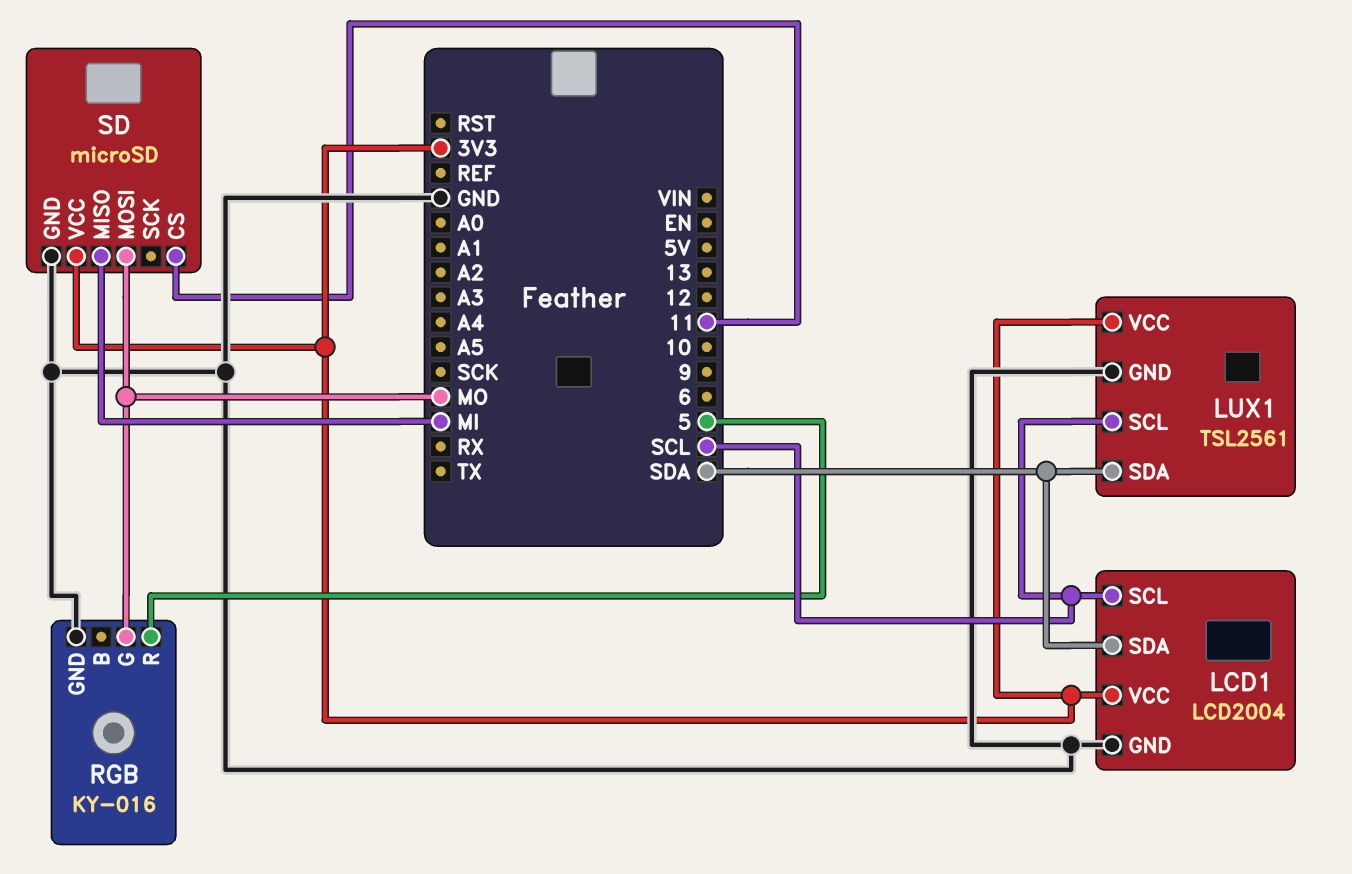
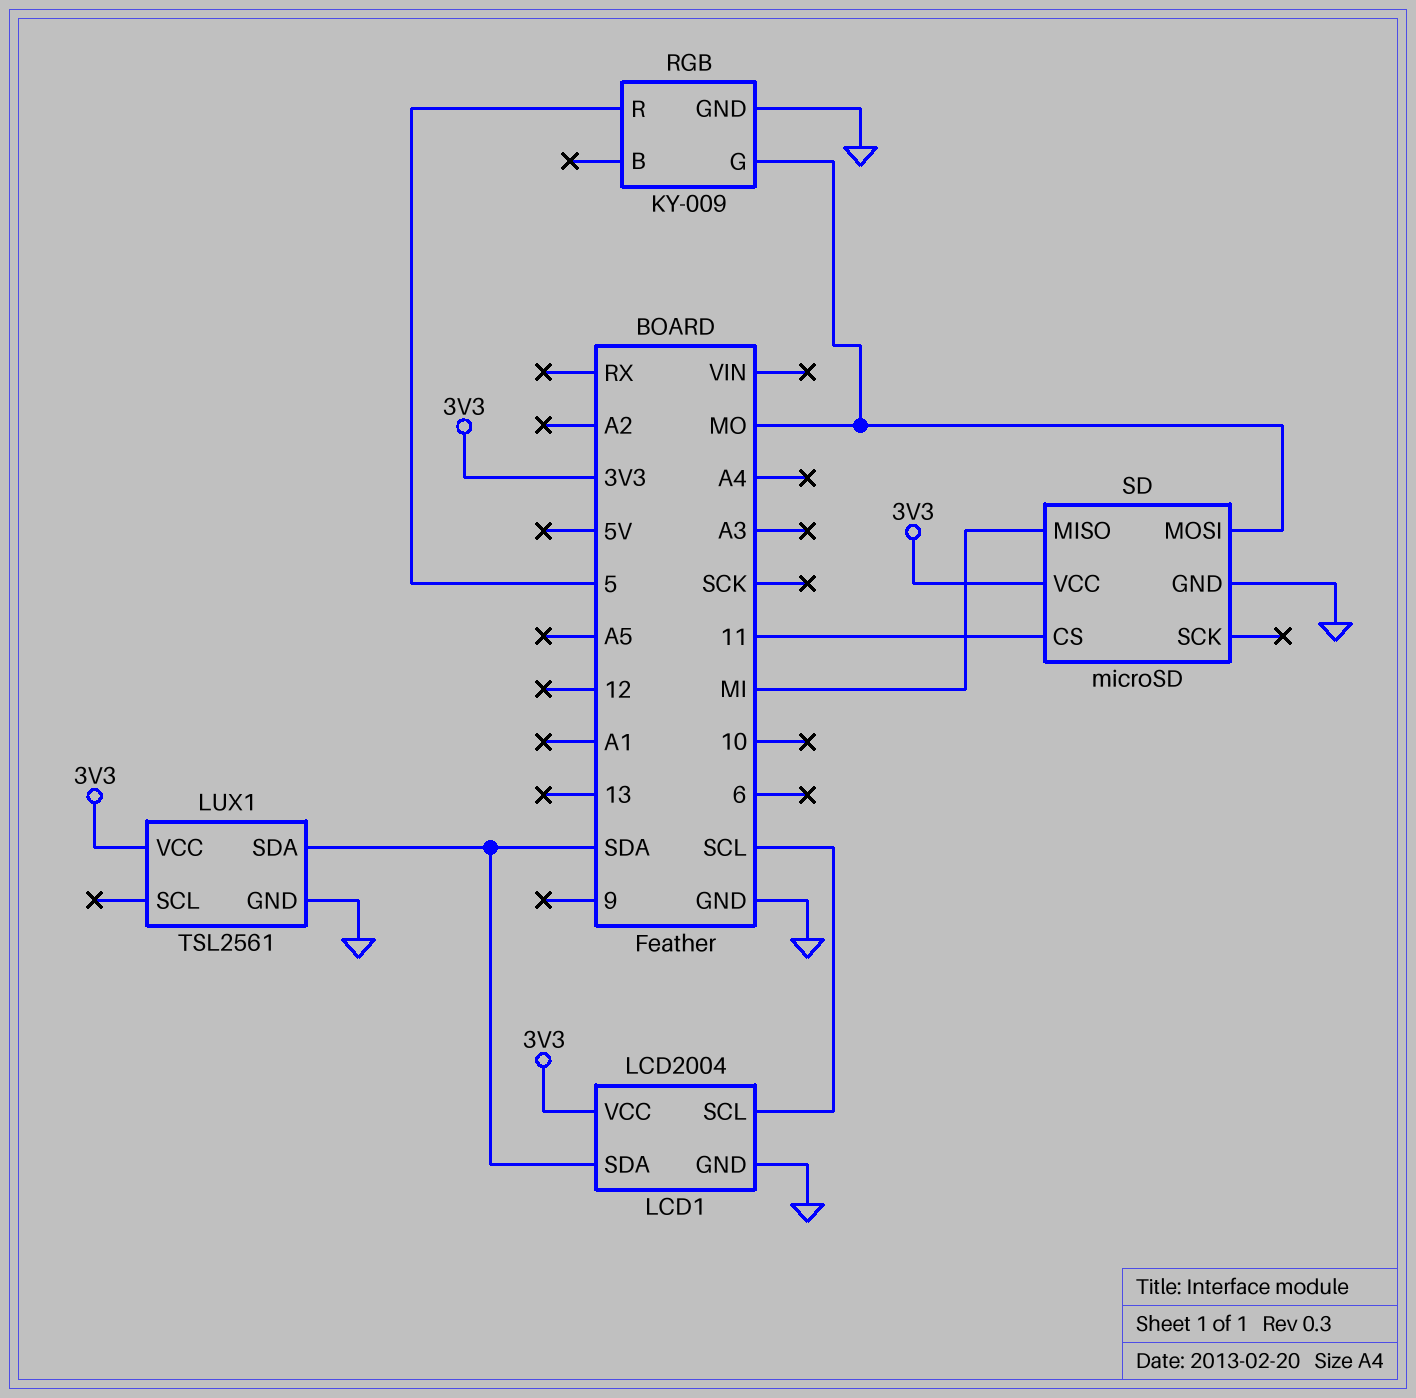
LUX1 pin SCL: SCL -> none
RGB: KY-016 -> KY-009

